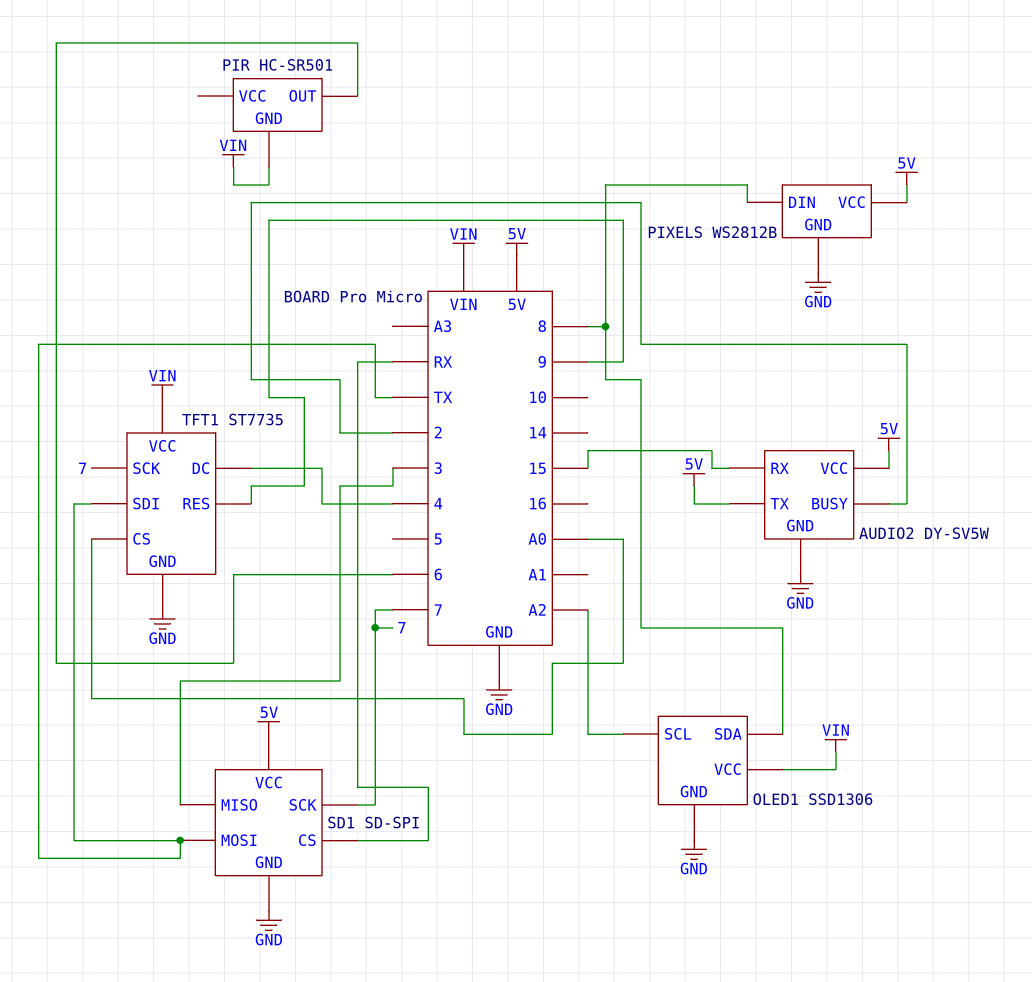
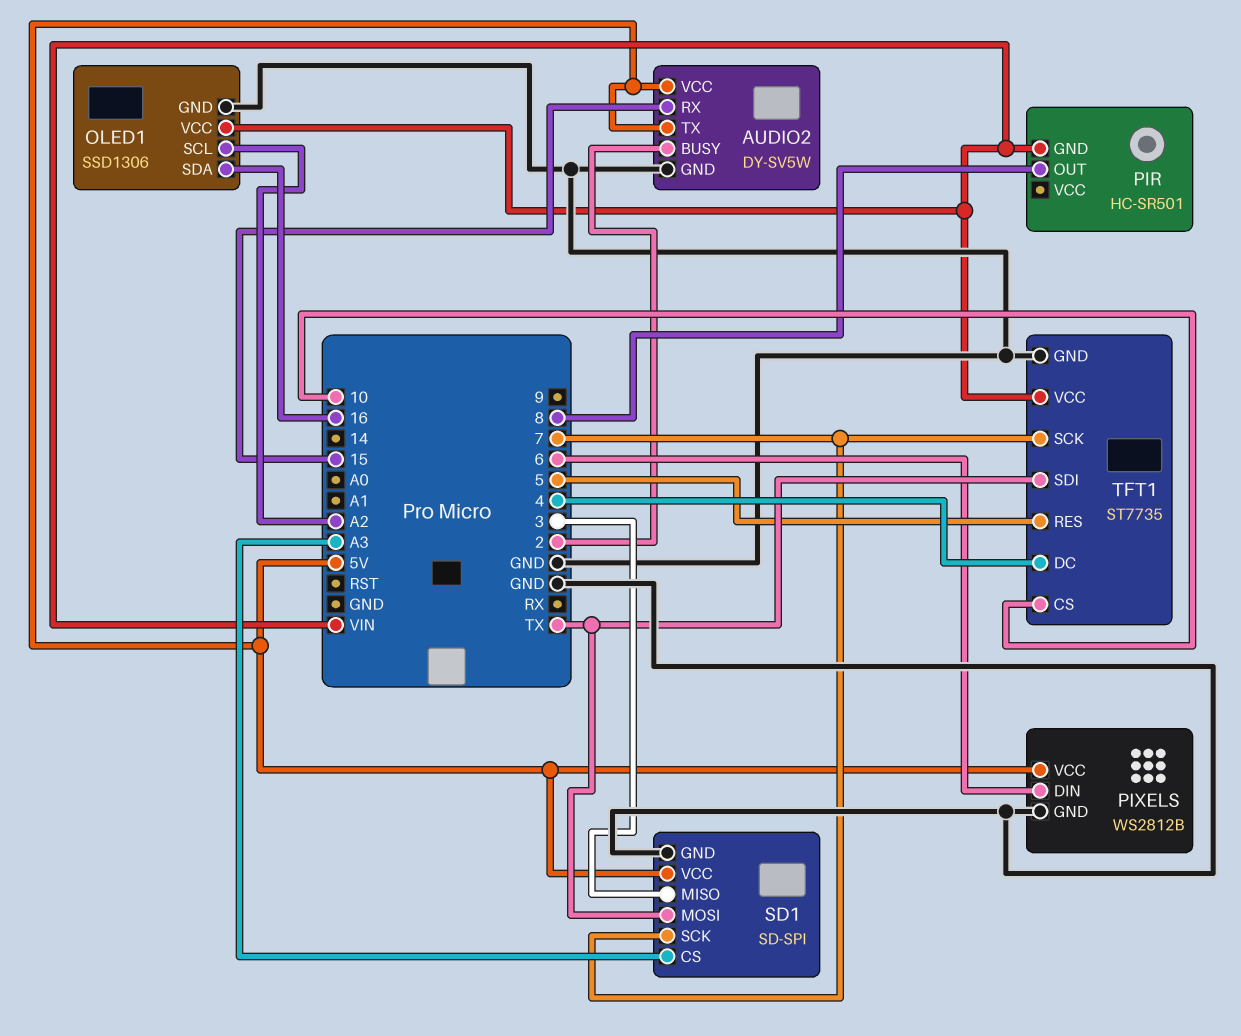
OLED1 pin SDA: 8 -> 16
PIR pin OUT: 6 -> 8
PIXELS pin DIN: 8 -> 6
SD1 pin CS: RX -> A3
TFT1 pin CS: A0 -> 10
TFT1 pin RES: 9 -> 5

